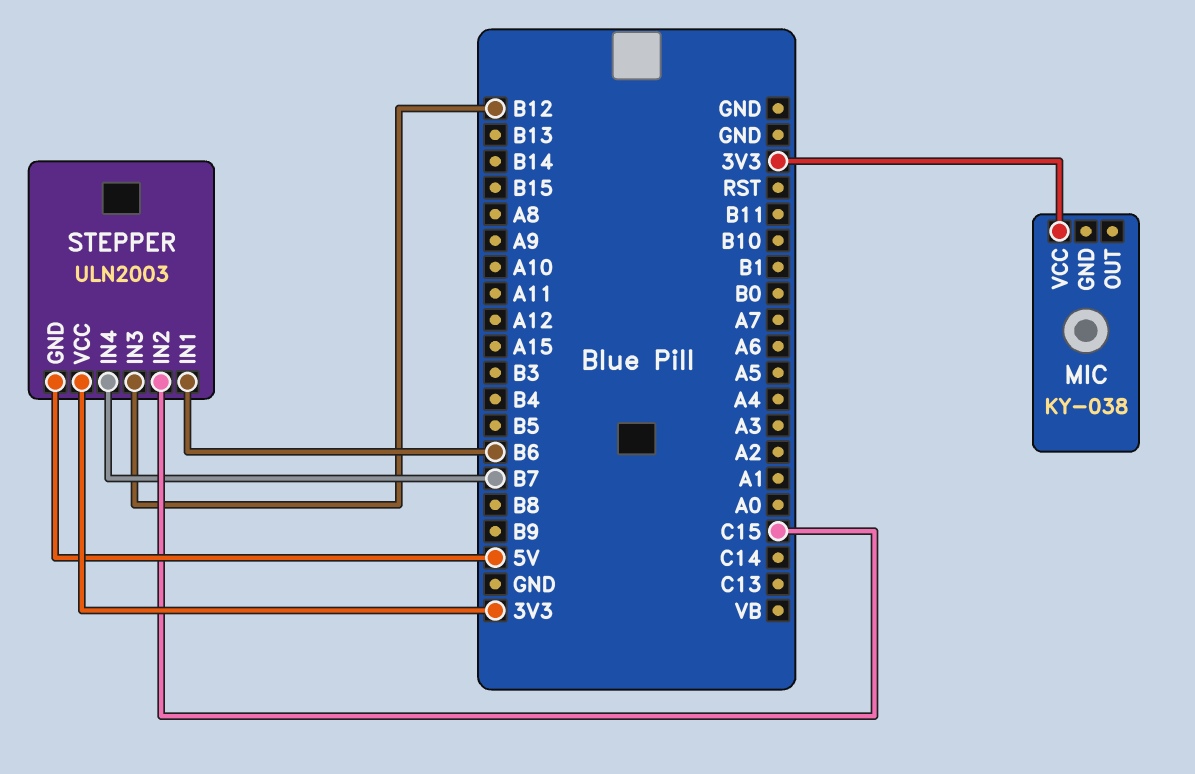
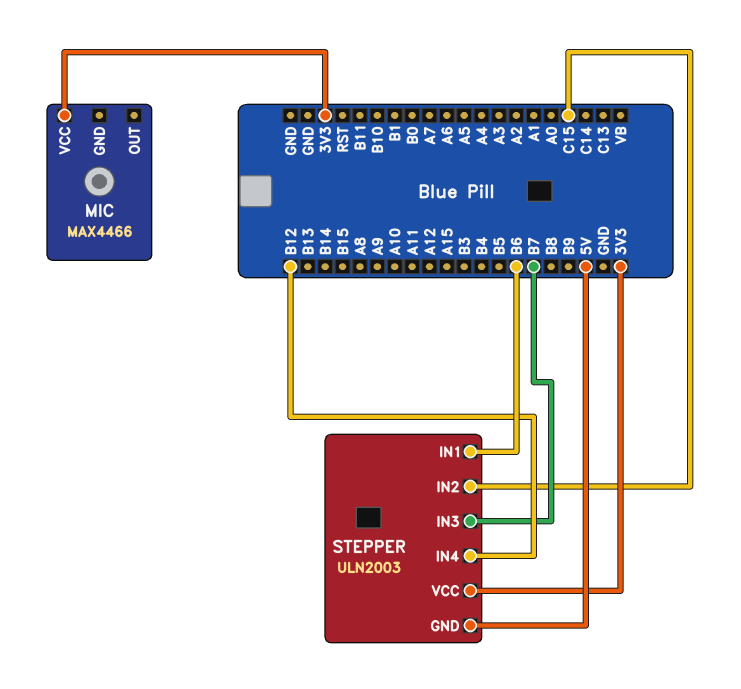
MIC: KY-038 -> MAX4466
STEPPER pin IN3: B12 -> B7
STEPPER pin IN4: B7 -> B12

